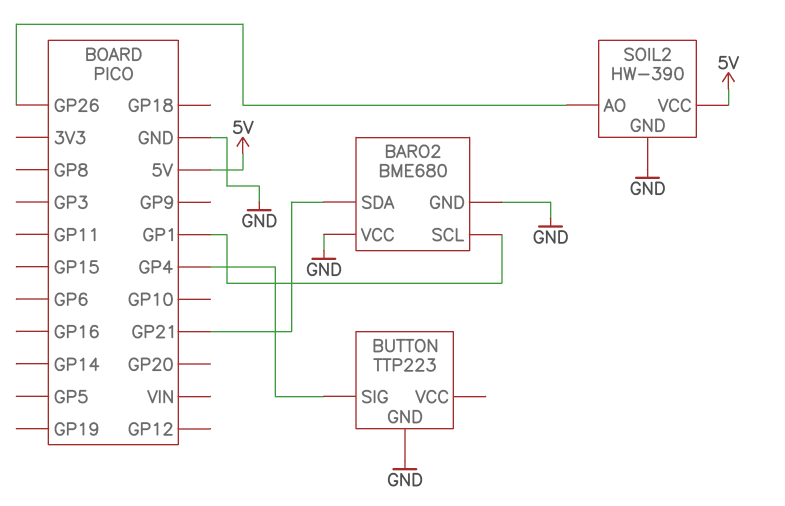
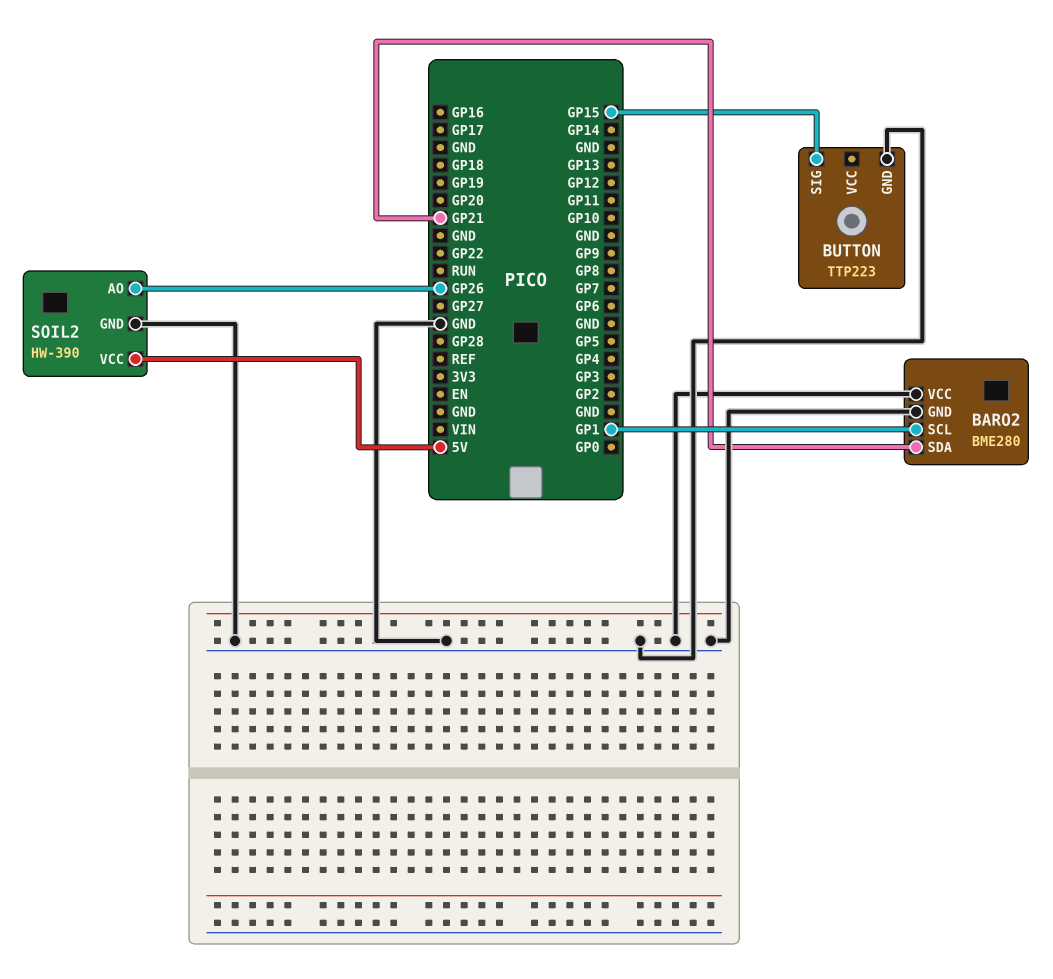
BARO2: BME680 -> BME280
BUTTON pin SIG: GP4 -> GP15

